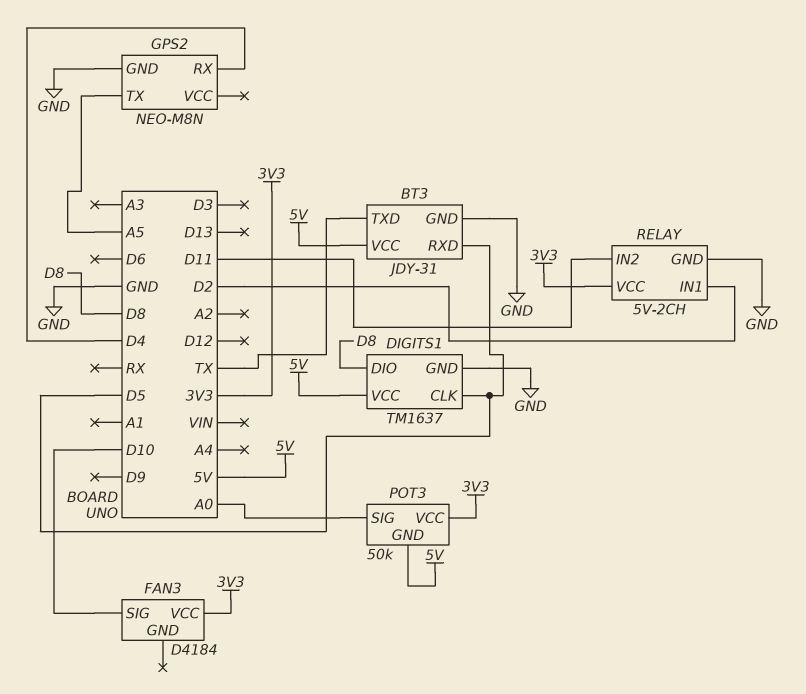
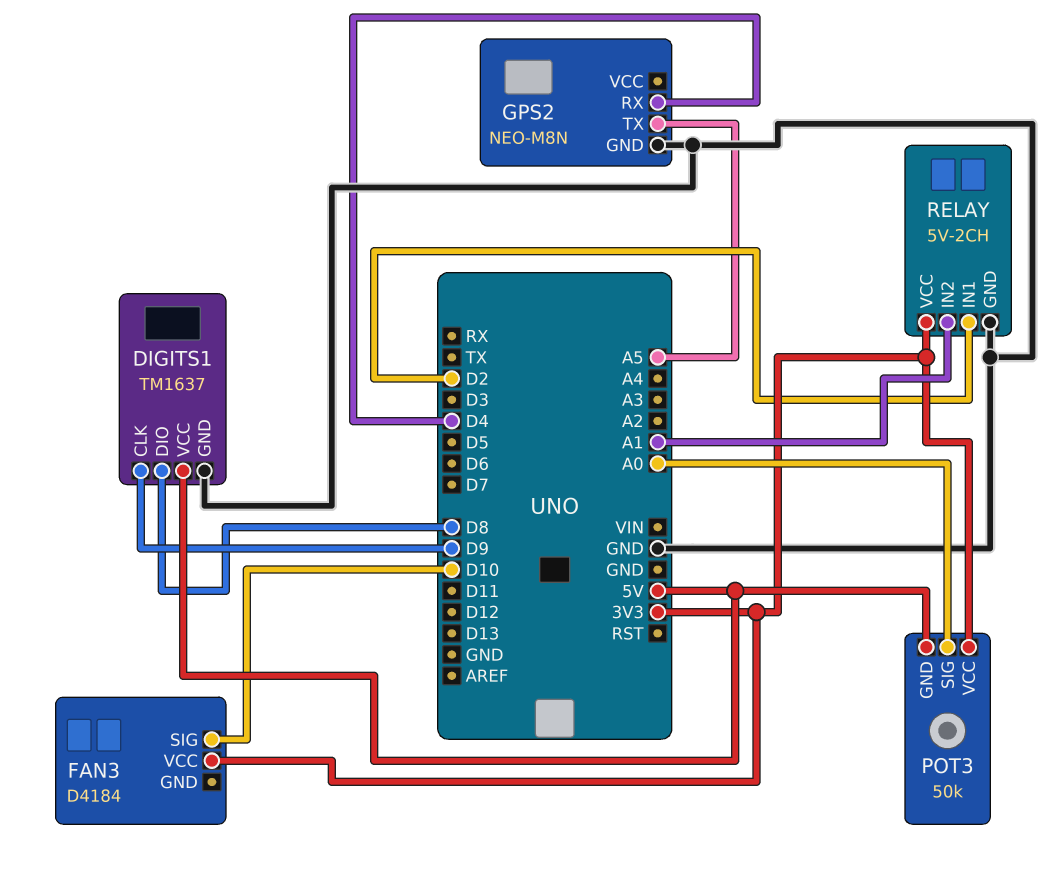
BT3: JDY-31 -> none
BT3 pin GND: GND -> none
BT3 pin RXD: D5 -> none
BT3 pin TXD: TX -> none
BT3 pin VCC: 5V -> none
DIGITS1 pin CLK: D5 -> D9
RELAY pin IN2: D11 -> A1

